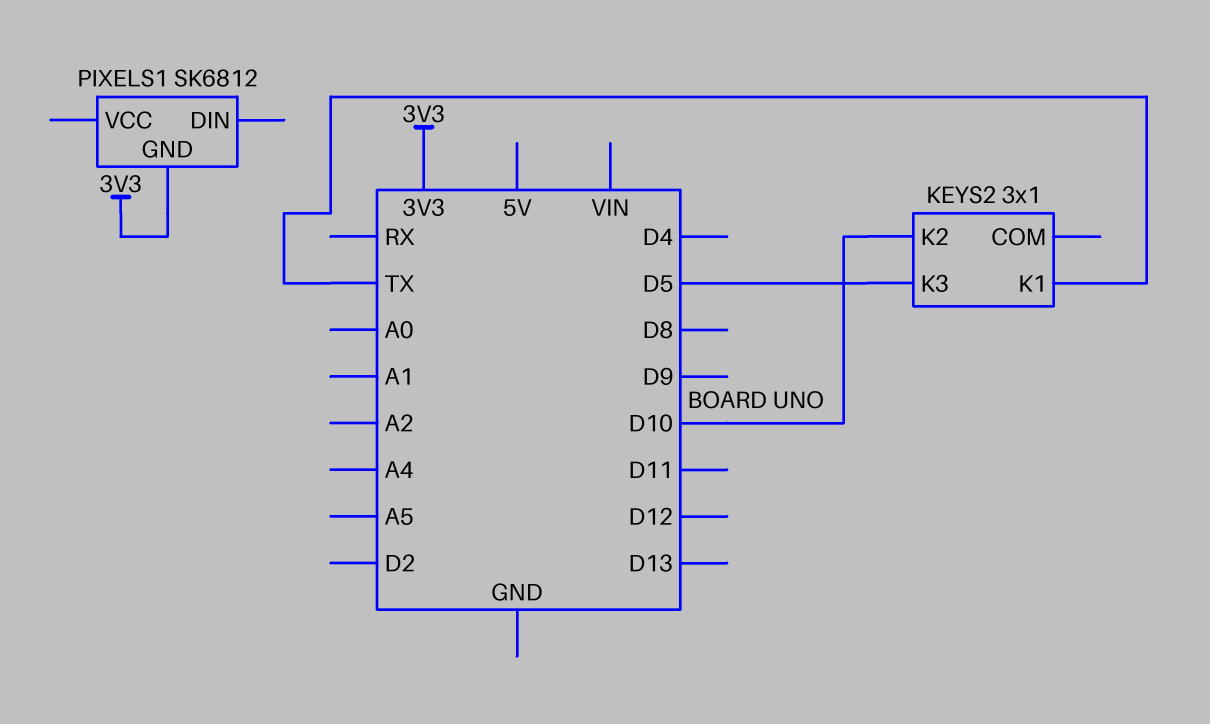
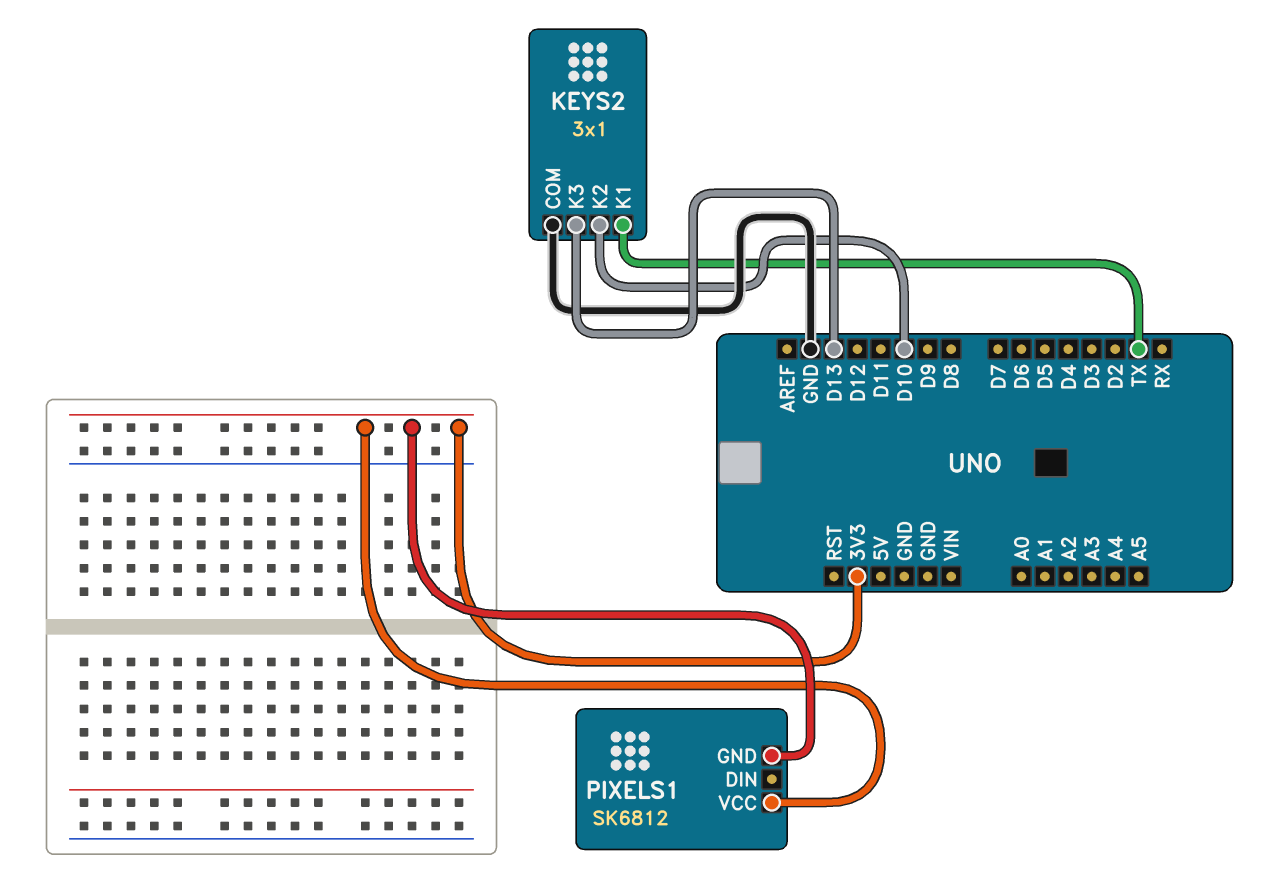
KEYS2 pin COM: none -> GND
KEYS2 pin K3: D5 -> D13
PIXELS1 pin VCC: none -> 3V3

